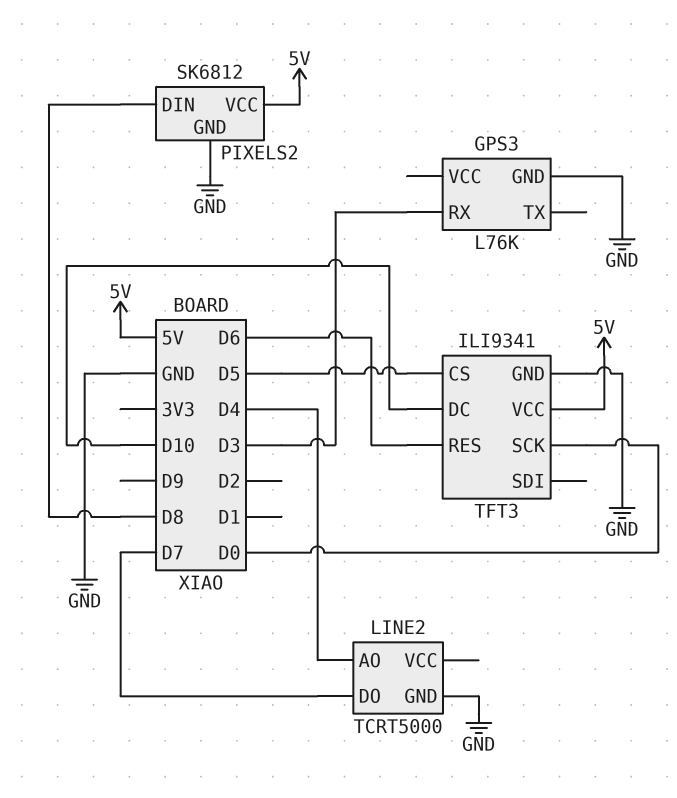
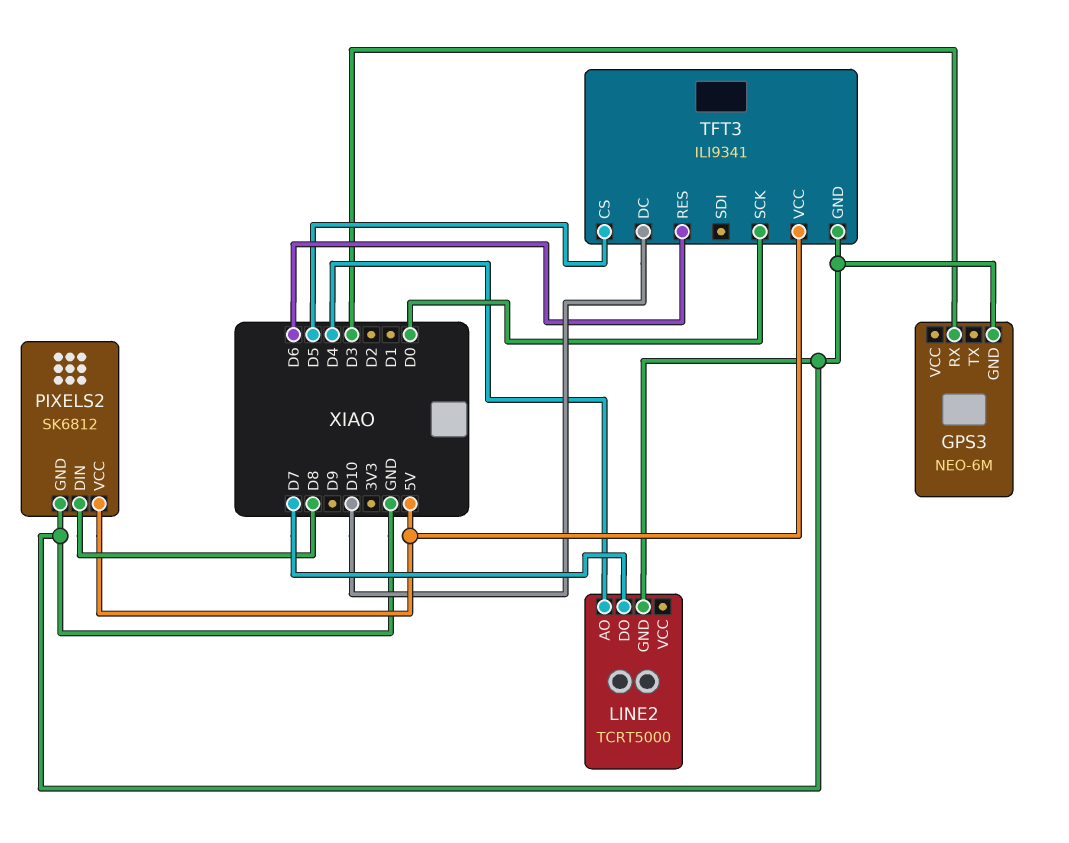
GPS3: L76K -> NEO-6M

